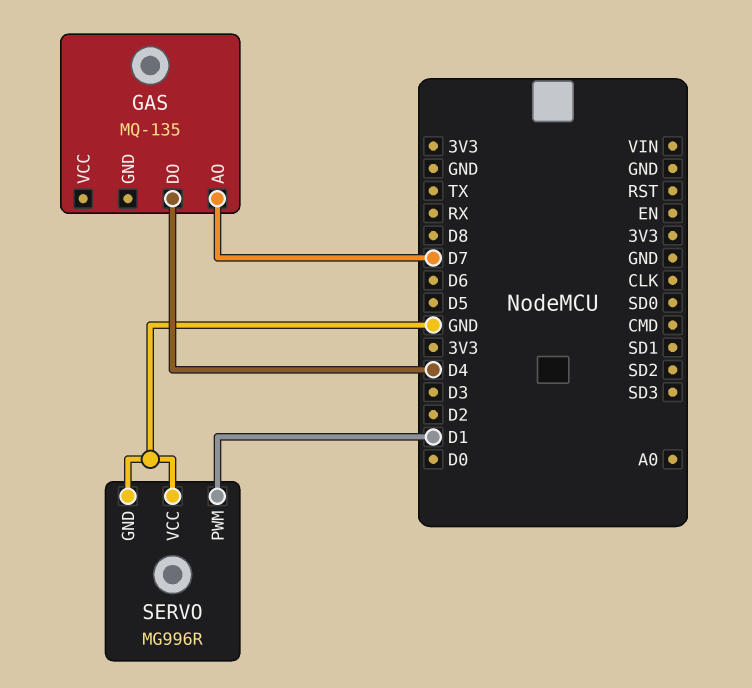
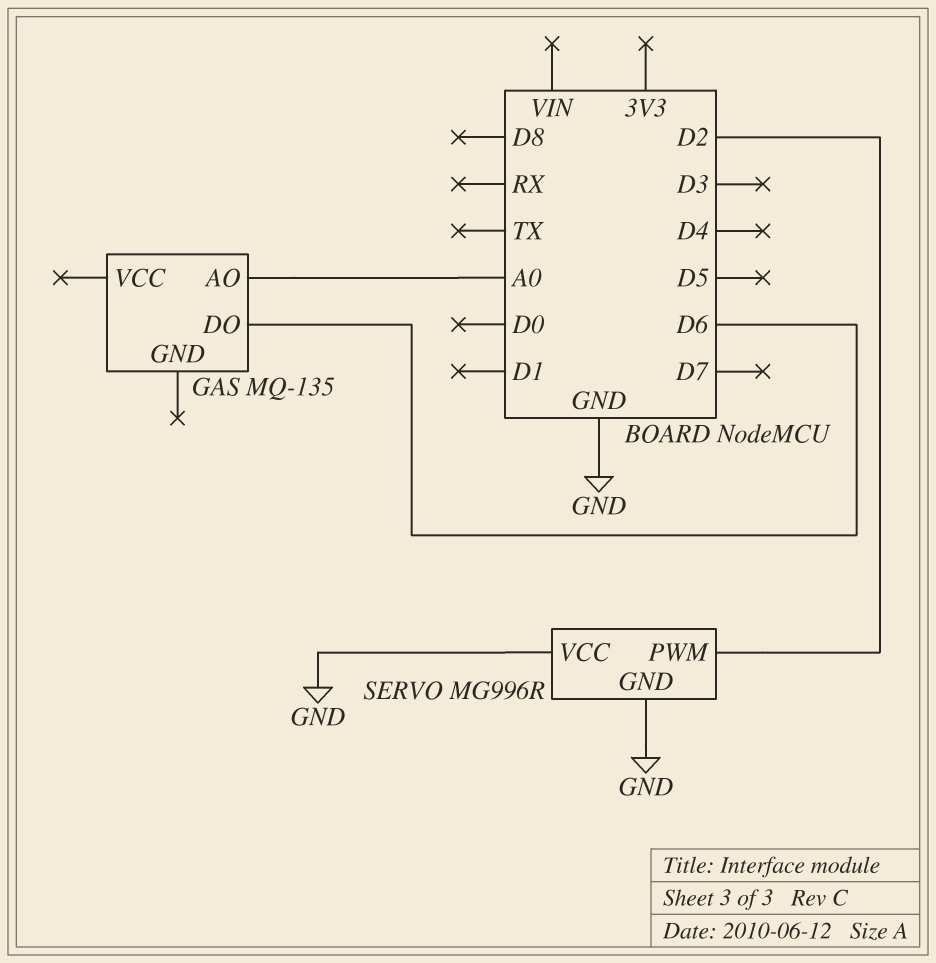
GAS pin AO: D7 -> A0
GAS pin DO: D4 -> D6
SERVO pin PWM: D1 -> D2

